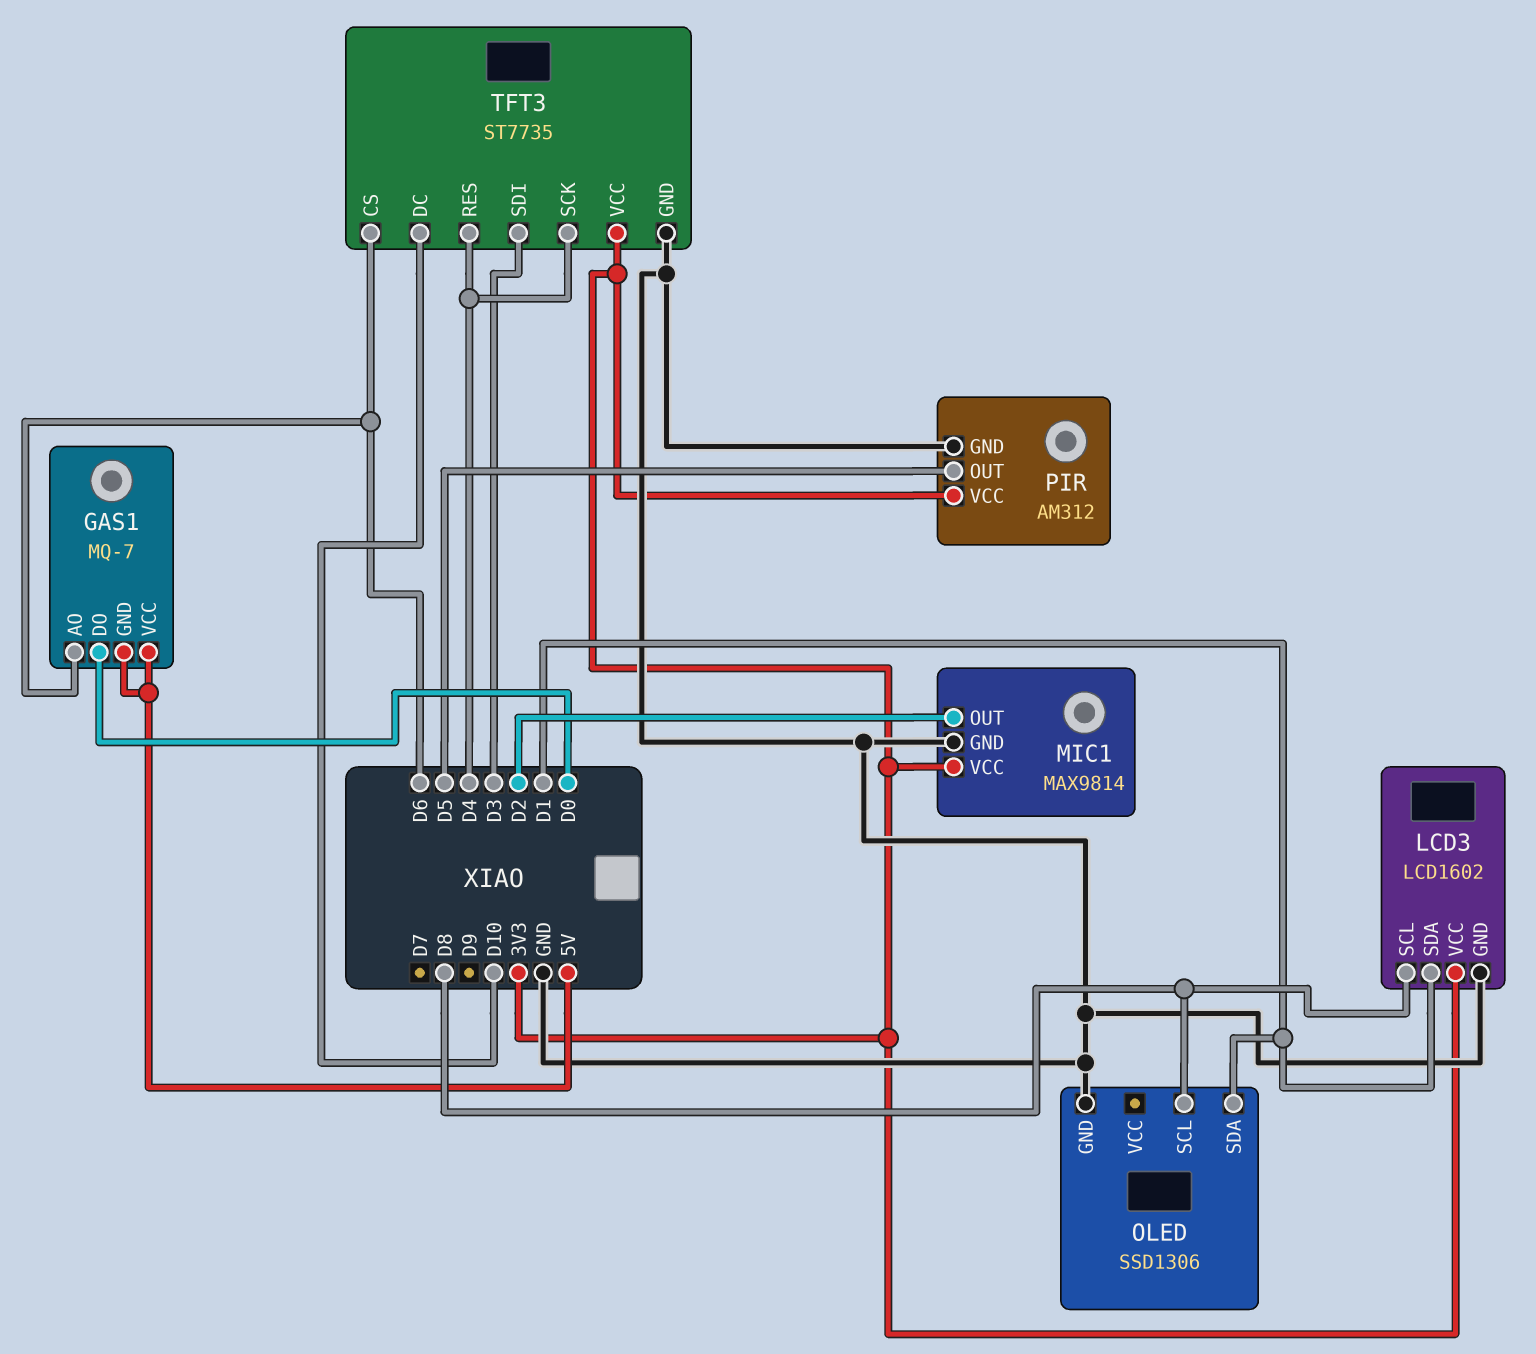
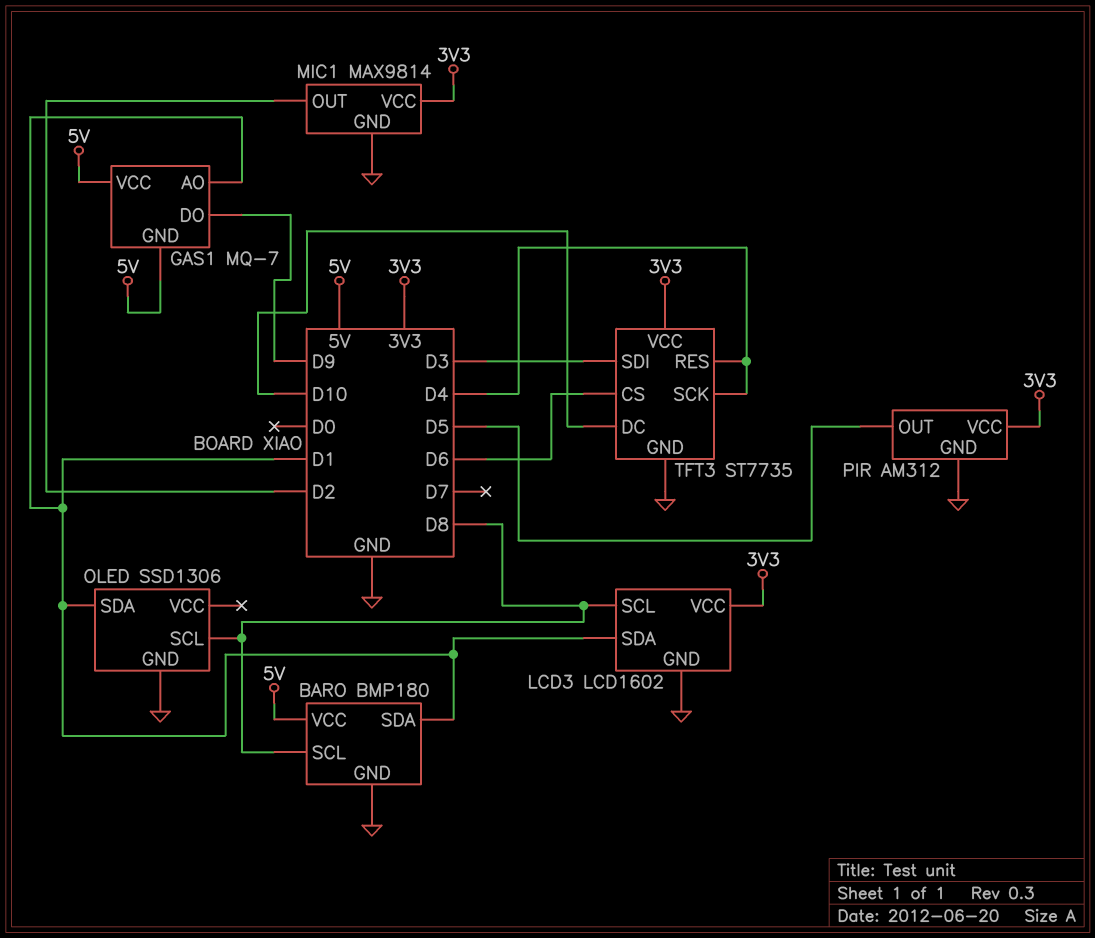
BARO: none -> BMP180
BARO pin GND: none -> GND
BARO pin SCL: none -> D8
BARO pin SDA: none -> D1
BARO pin VCC: none -> 5V
GAS1 pin AO: D6 -> D1
GAS1 pin DO: D0 -> D9

